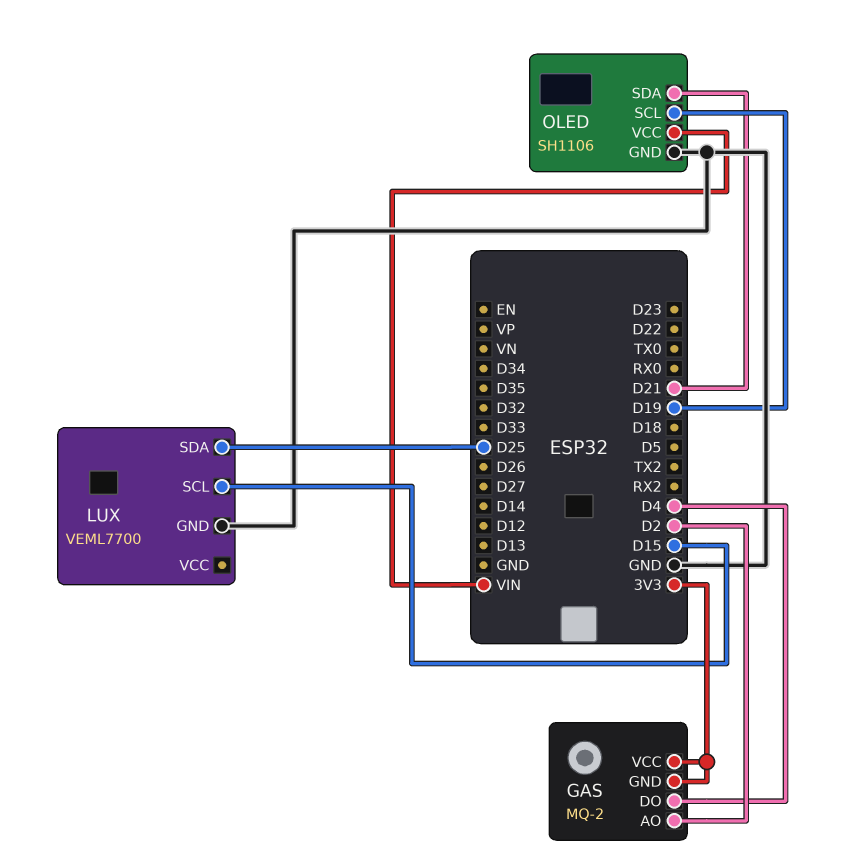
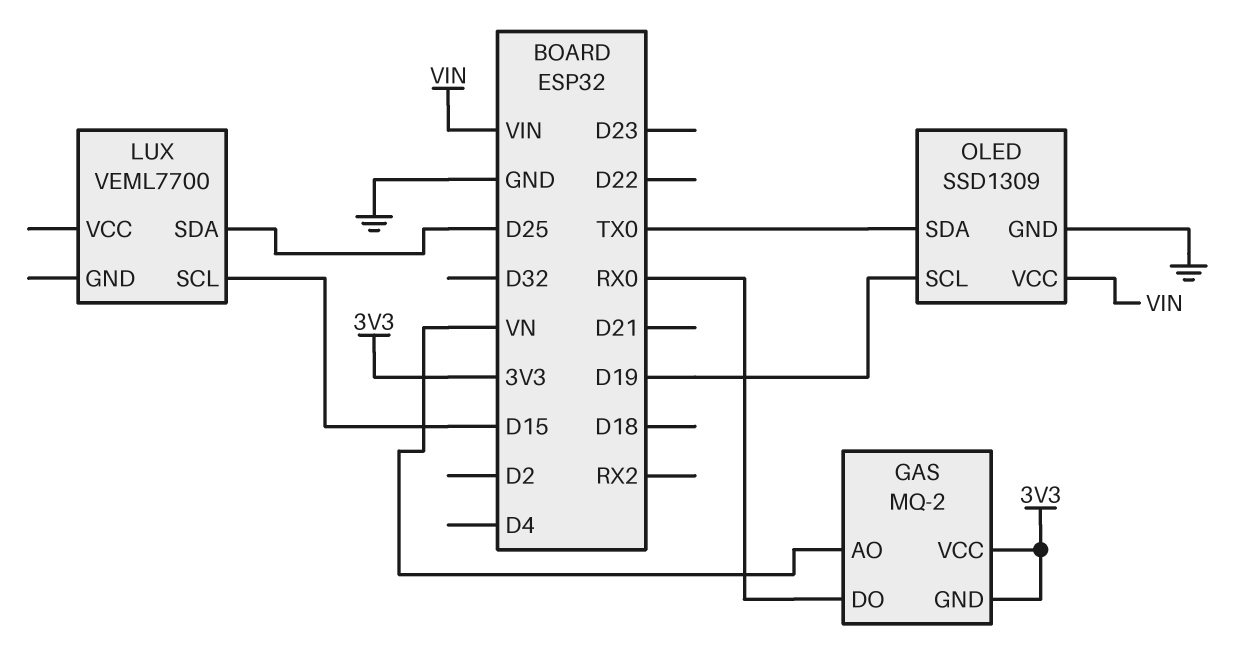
GAS pin AO: D2 -> VN
GAS pin DO: D4 -> RX0
LUX pin GND: GND -> none
OLED: SH1106 -> SSD1309
OLED pin SDA: D21 -> TX0

